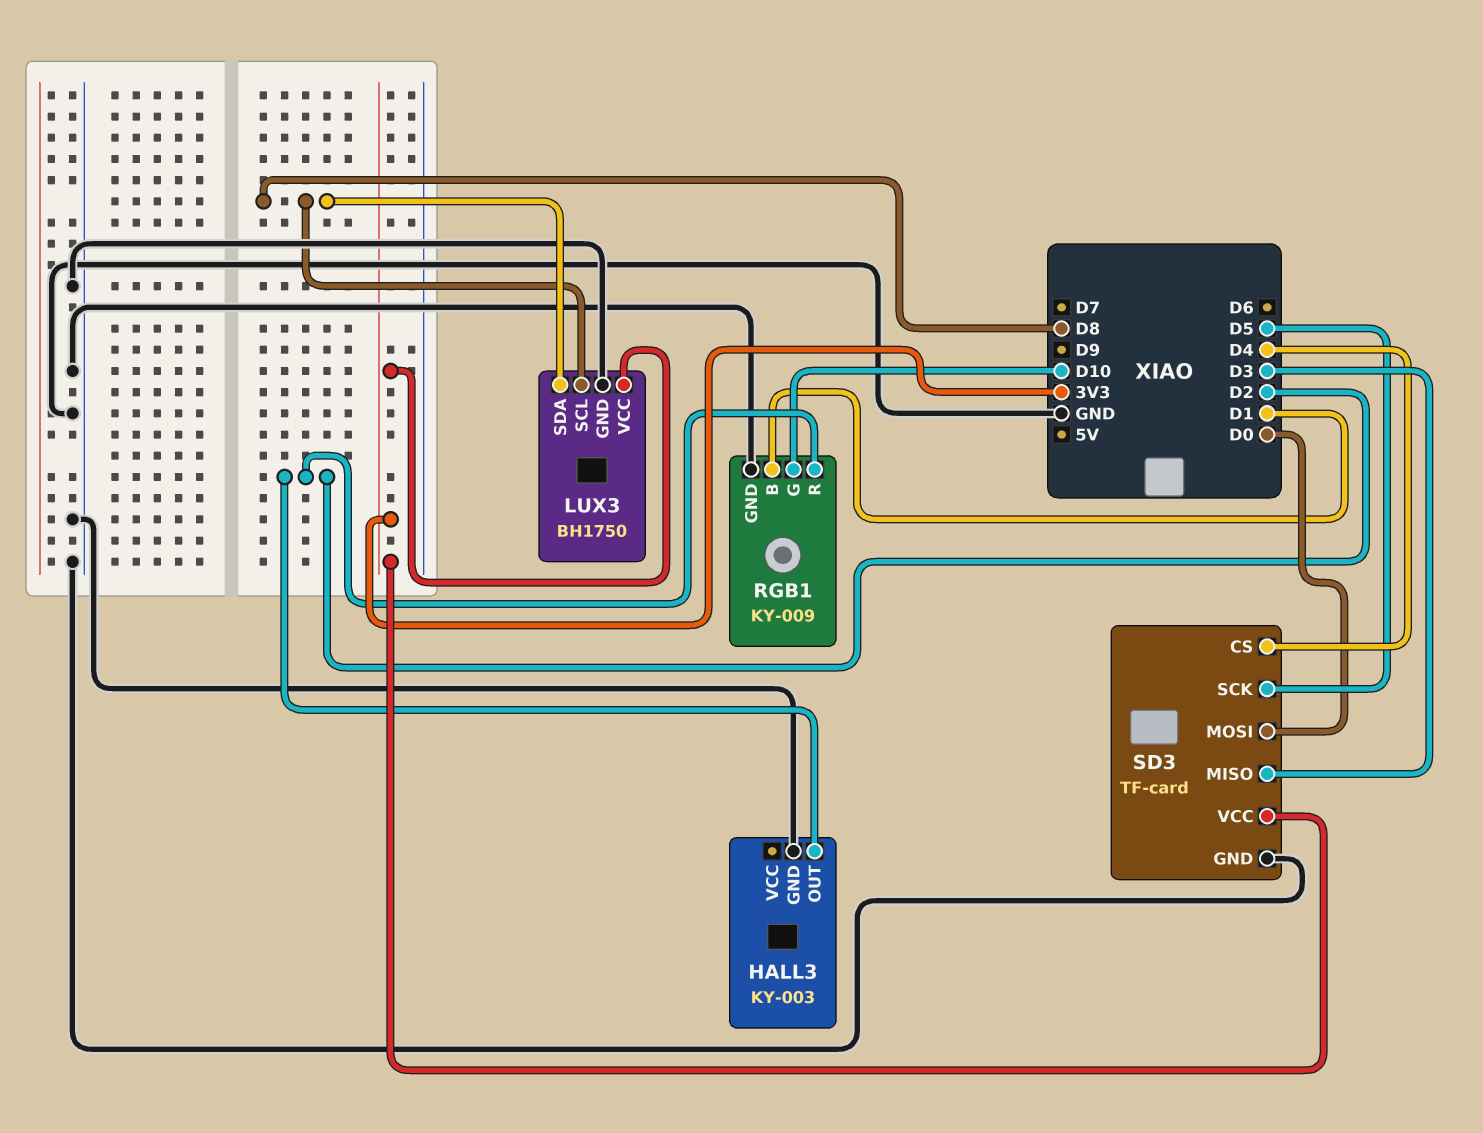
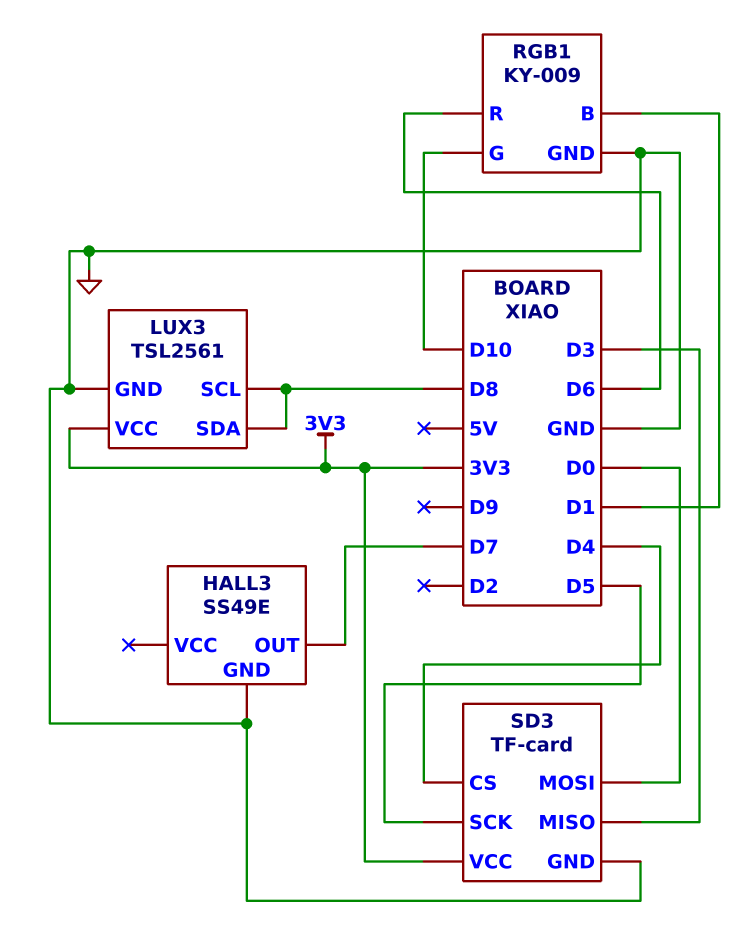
HALL3: KY-003 -> SS49E
HALL3 pin OUT: D2 -> D7
LUX3: BH1750 -> TSL2561
RGB1 pin R: D2 -> D6

